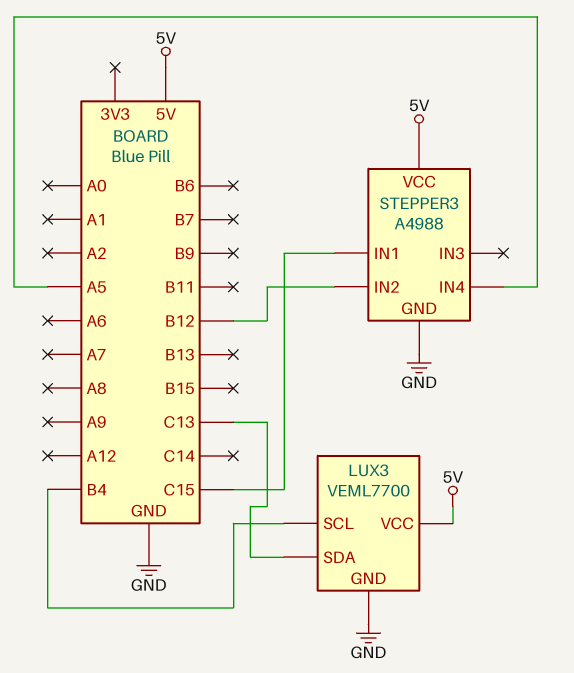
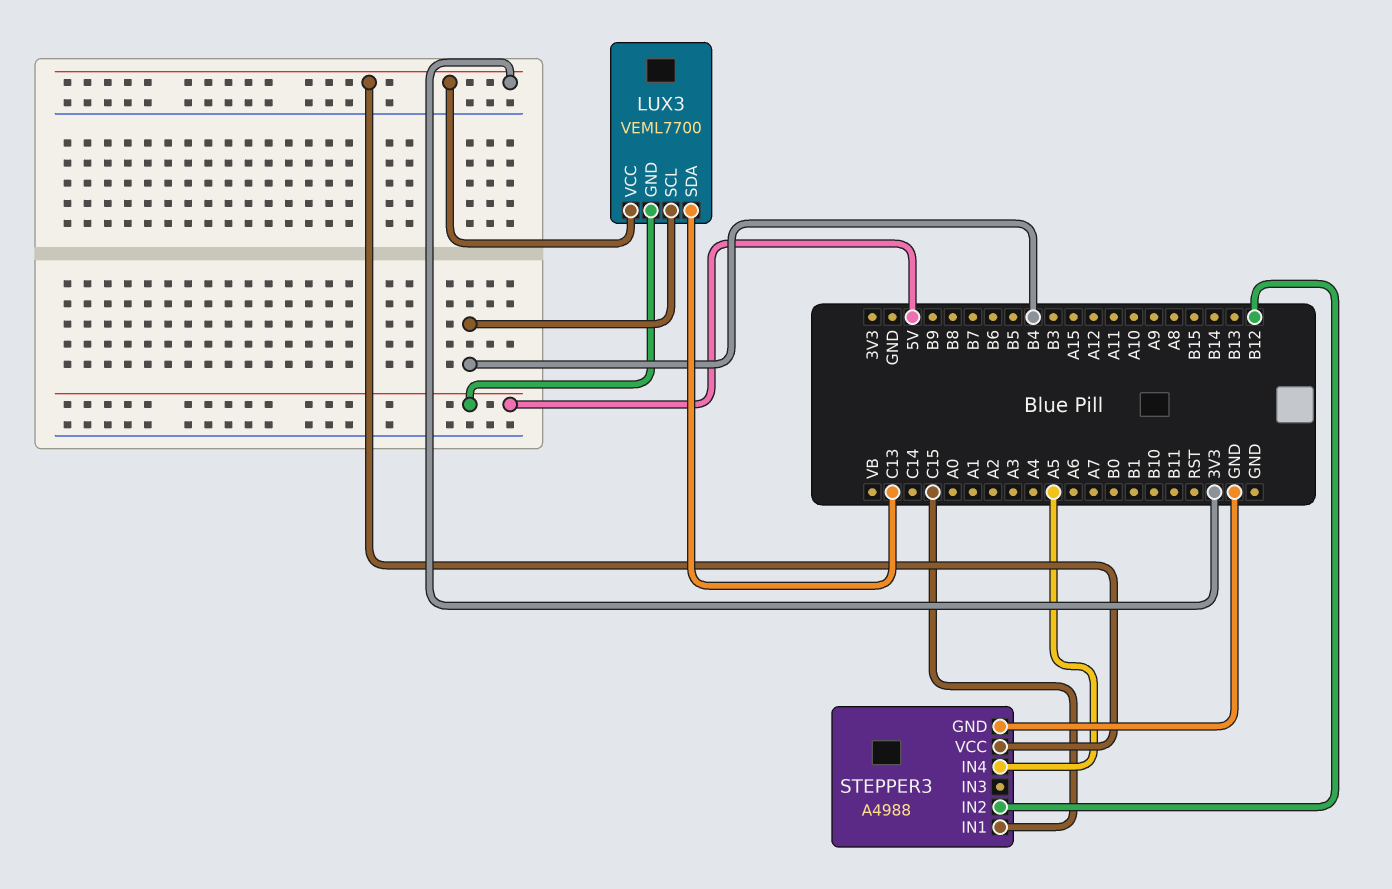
LUX3 pin GND: GND -> 5V
LUX3 pin VCC: 5V -> 3V3
STEPPER3 pin VCC: 5V -> 3V3

